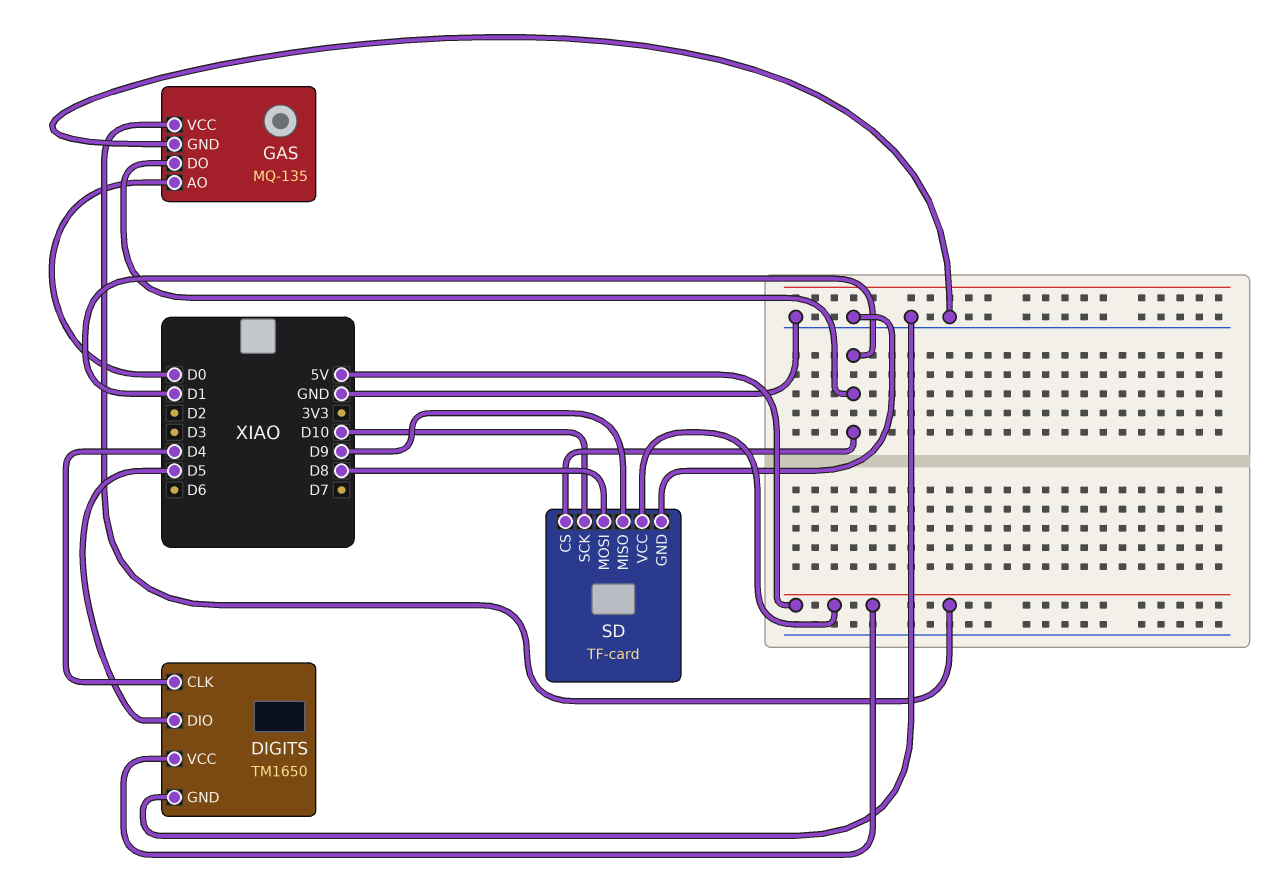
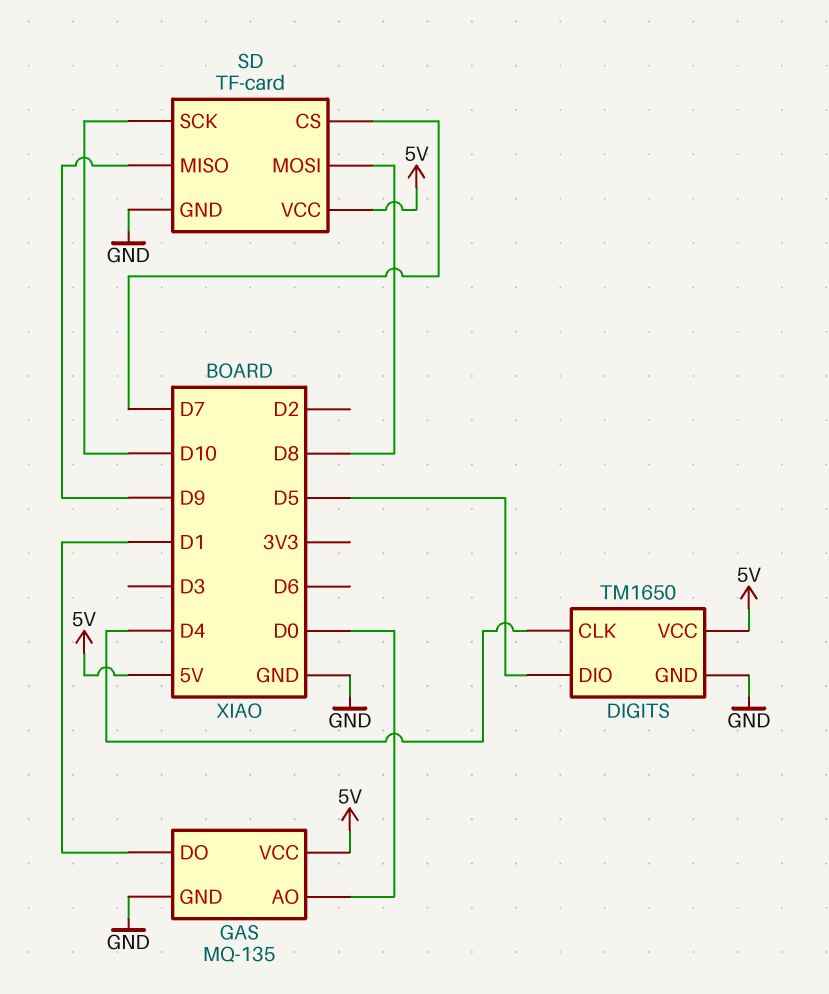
SD pin CS: D1 -> D7

